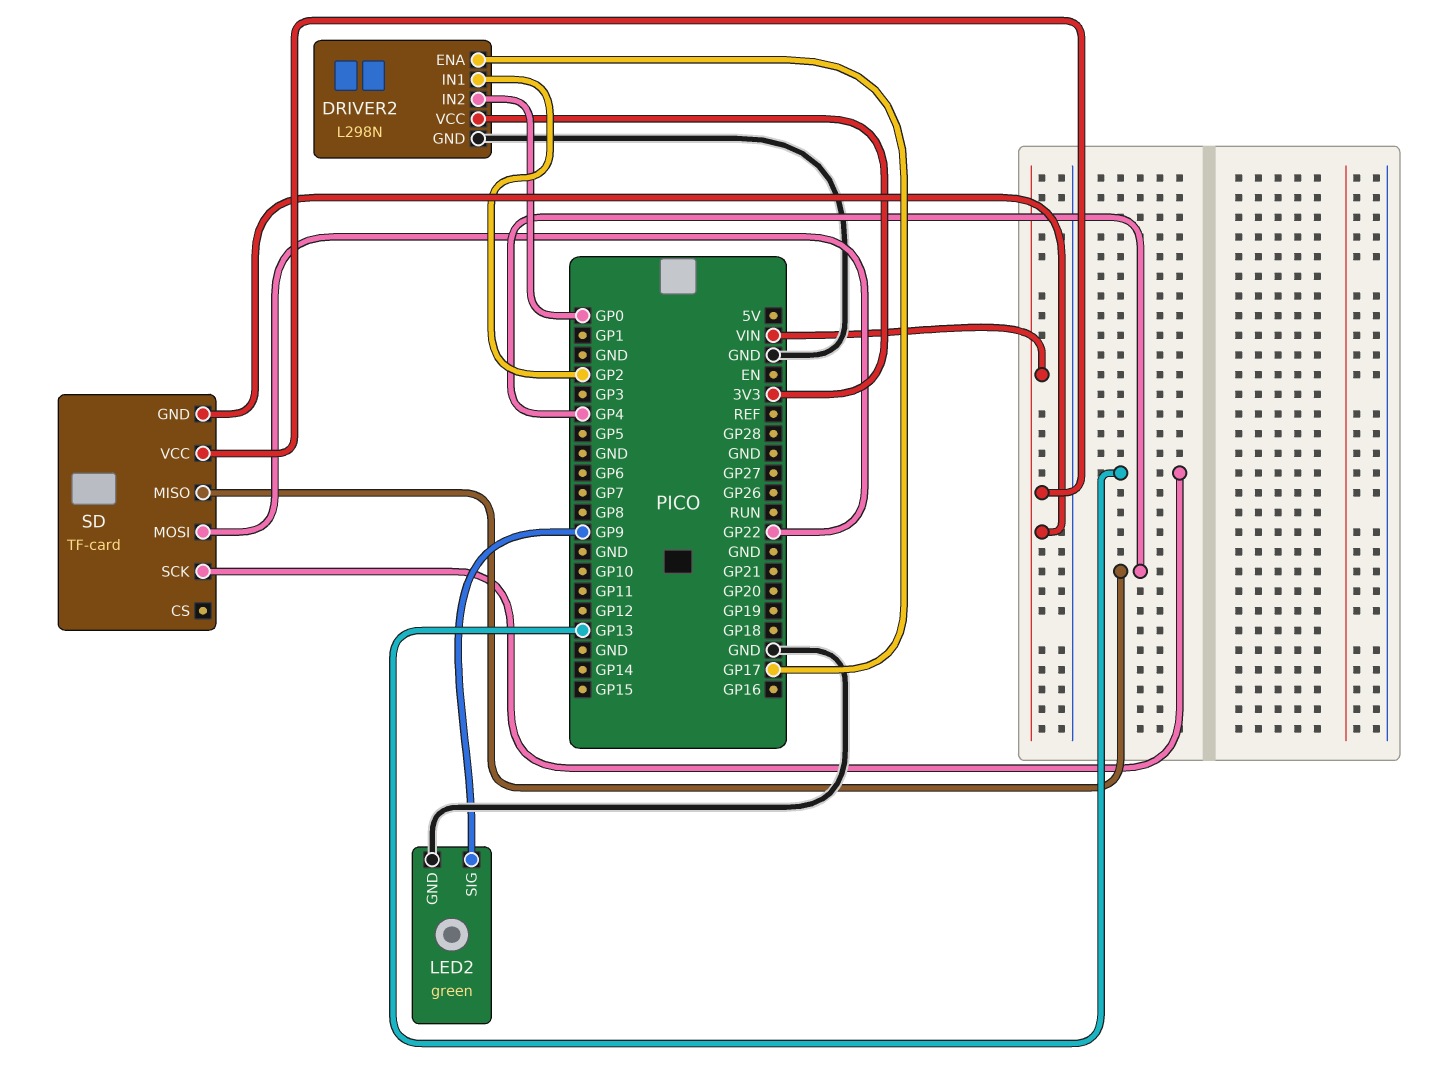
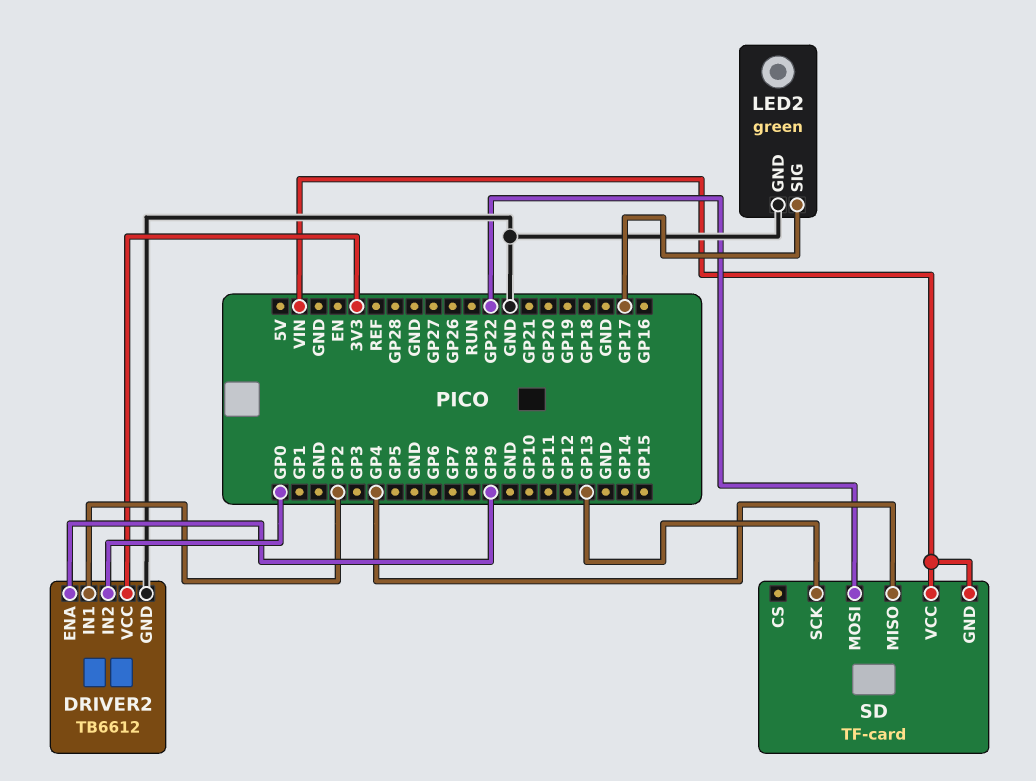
DRIVER2: L298N -> TB6612
DRIVER2 pin ENA: GP17 -> GP9
LED2 pin SIG: GP9 -> GP17

